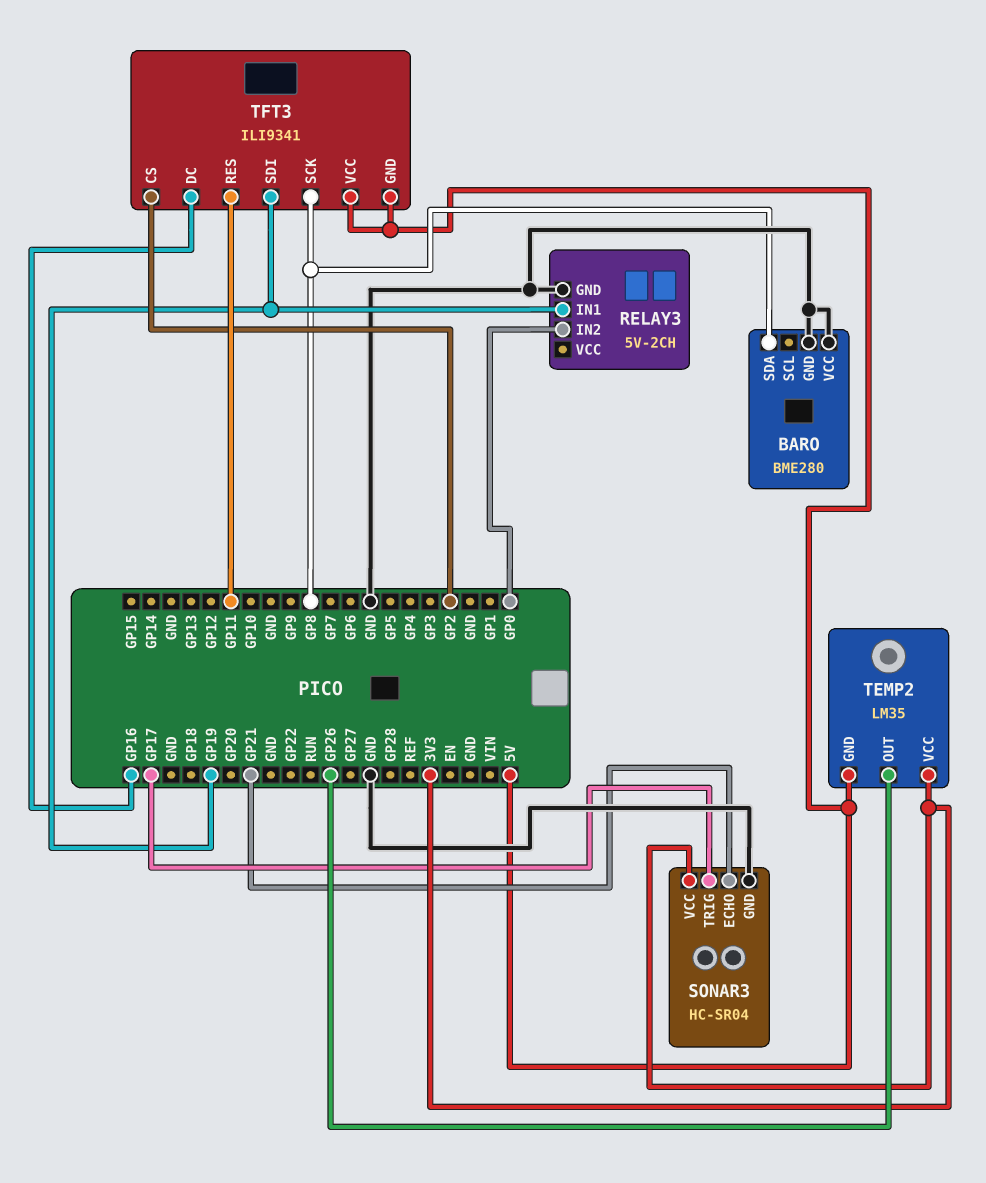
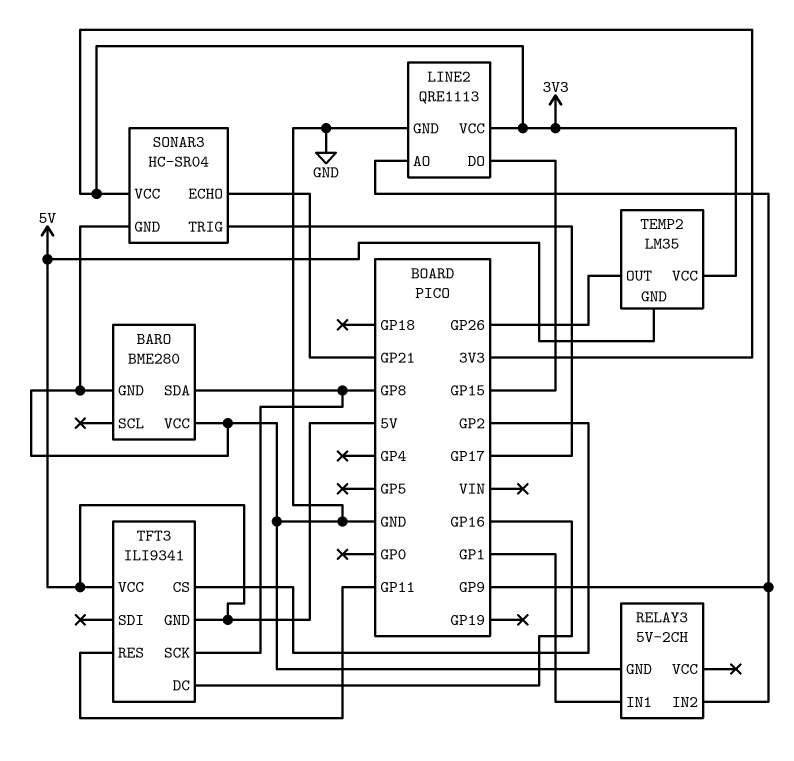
LINE2: none -> QRE1113
LINE2 pin AO: none -> GP9
LINE2 pin DO: none -> GP15
LINE2 pin GND: none -> GND
LINE2 pin VCC: none -> 3V3
RELAY3 pin IN1: GP19 -> GP1
RELAY3 pin IN2: GP0 -> GP9
TFT3 pin SDI: GP19 -> none

